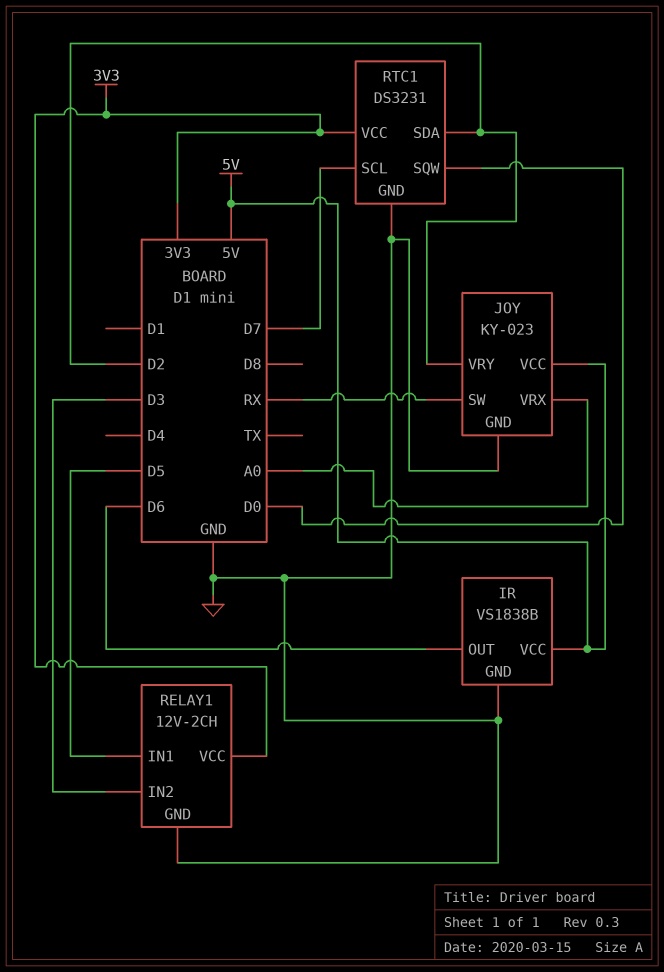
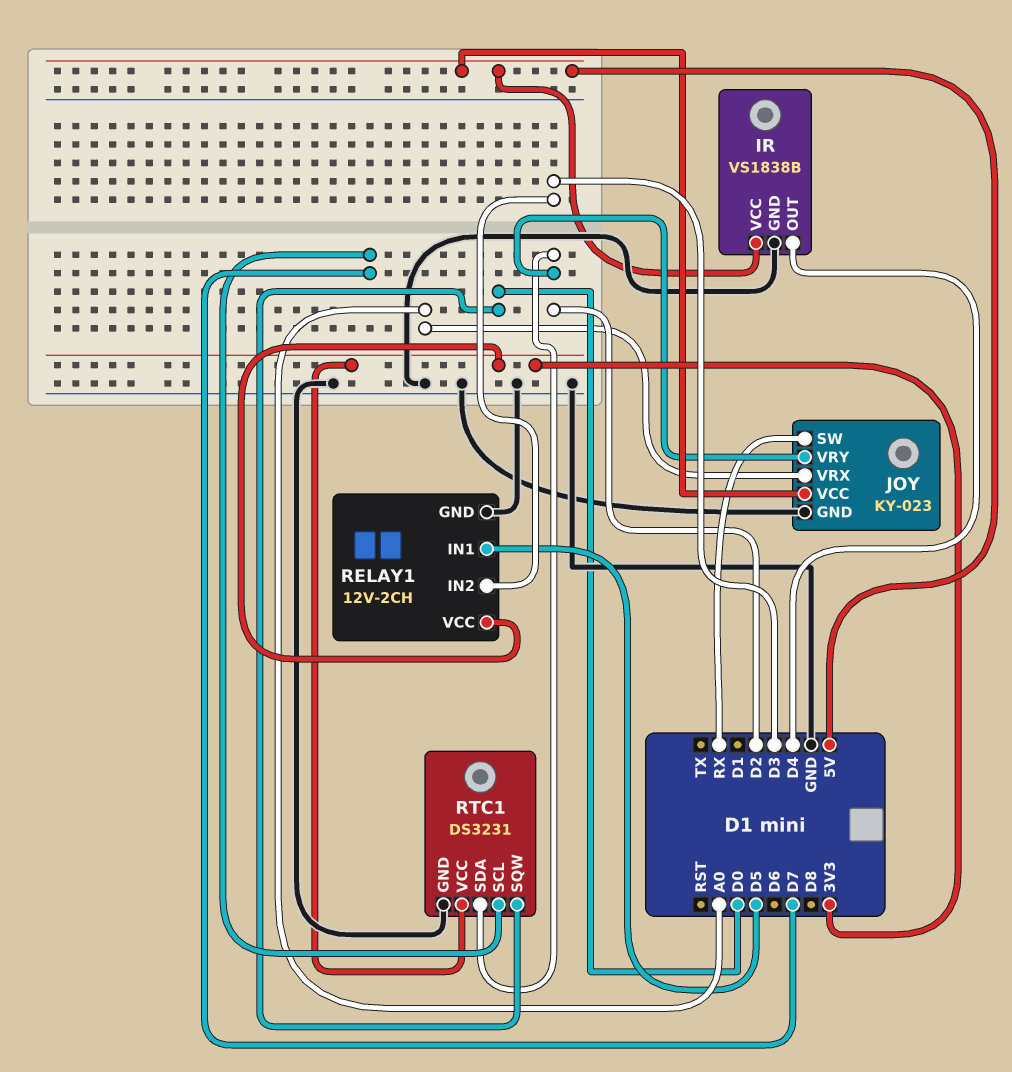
IR pin OUT: D6 -> D4

